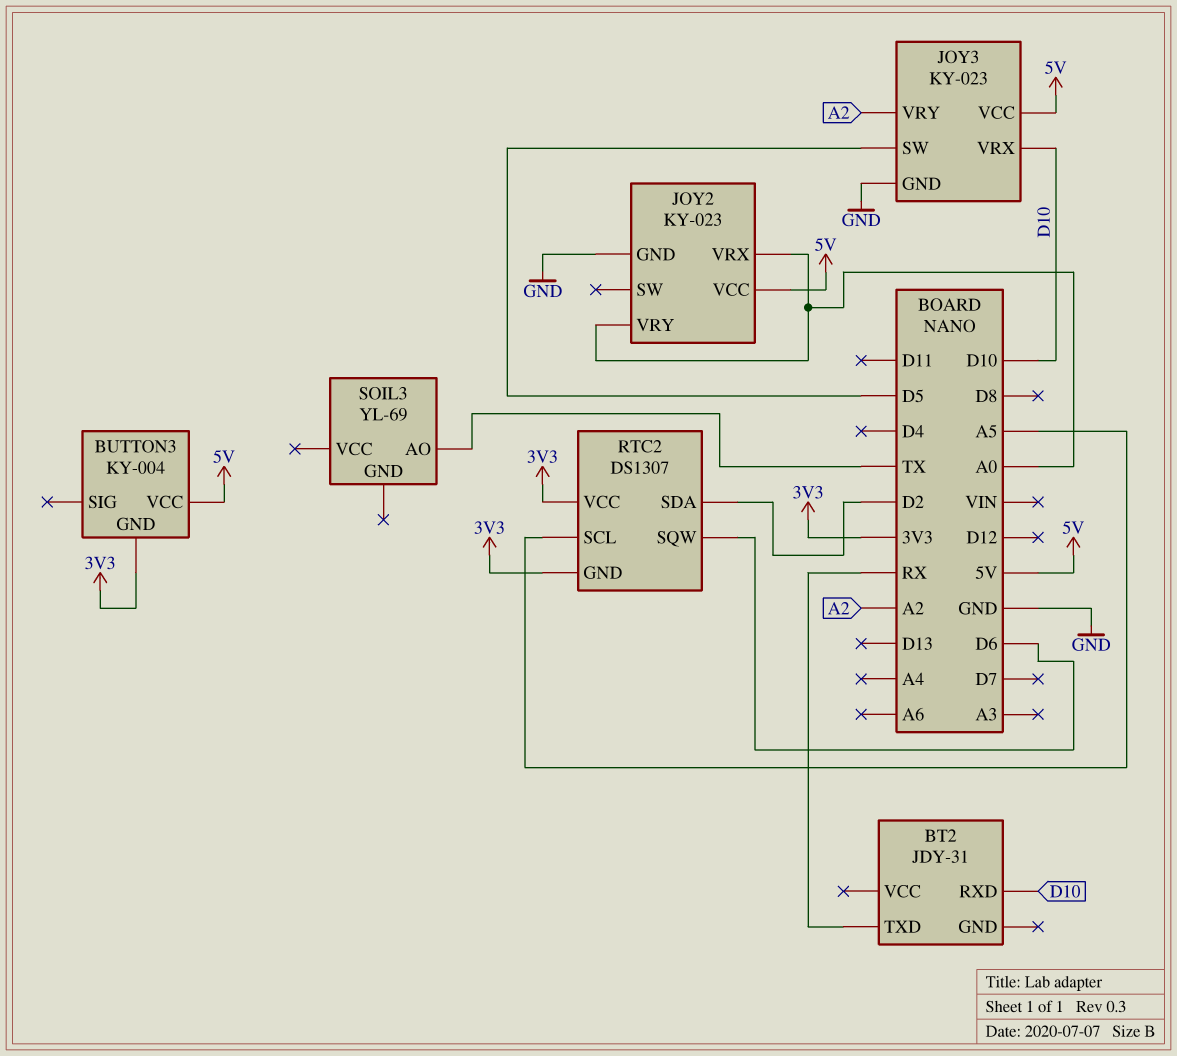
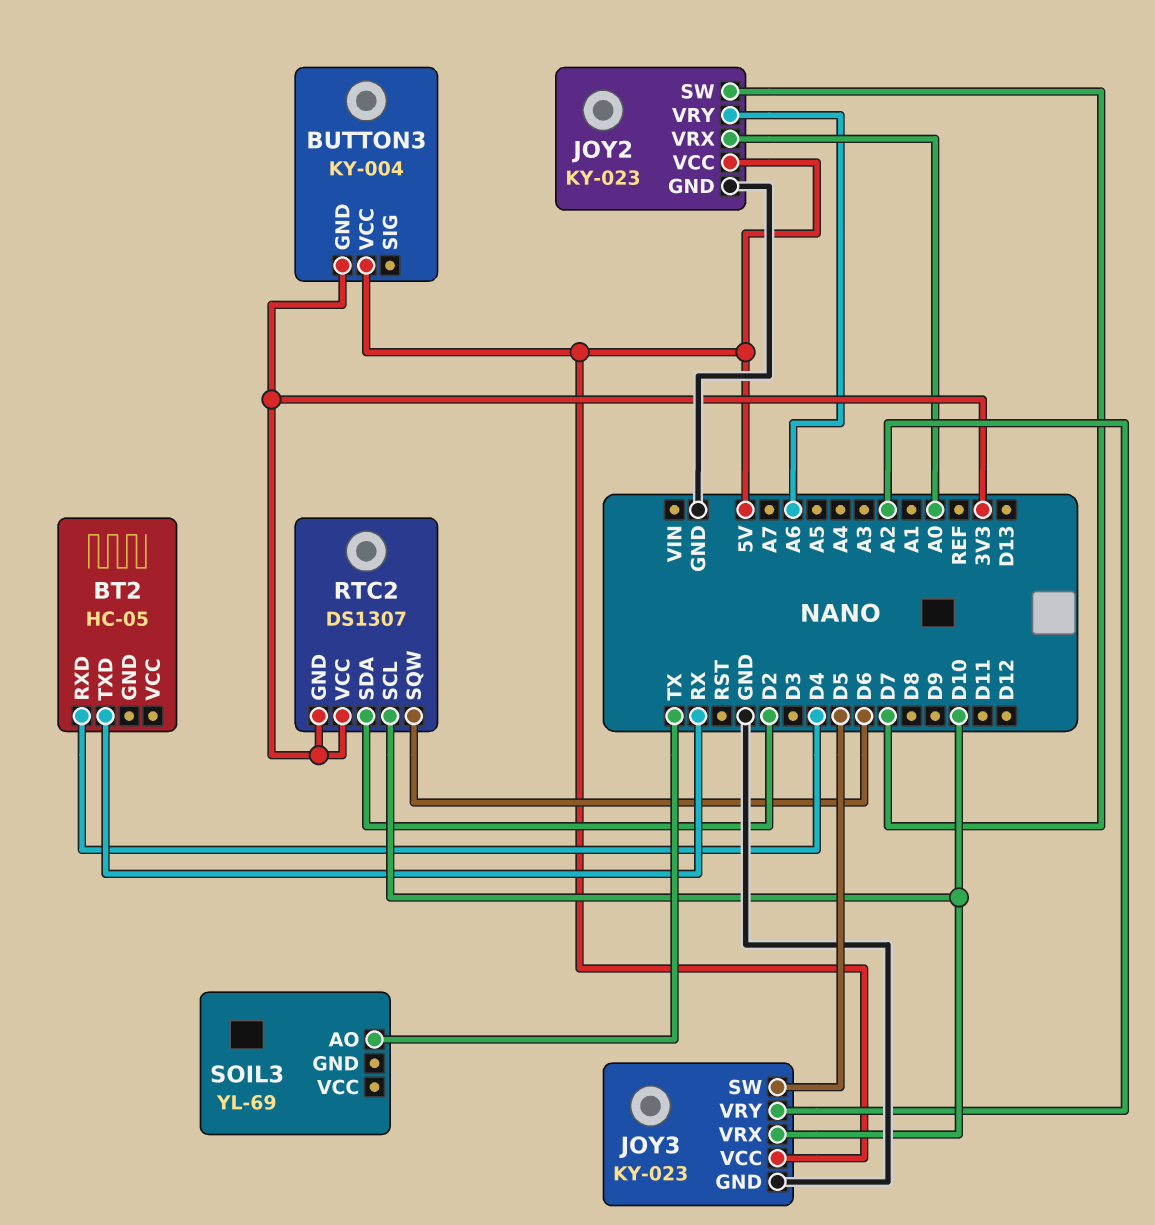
BT2: JDY-31 -> HC-05
BT2 pin RXD: D10 -> D4
JOY2 pin SW: none -> D7
JOY2 pin VRY: A0 -> A6
RTC2 pin SCL: A5 -> D10

